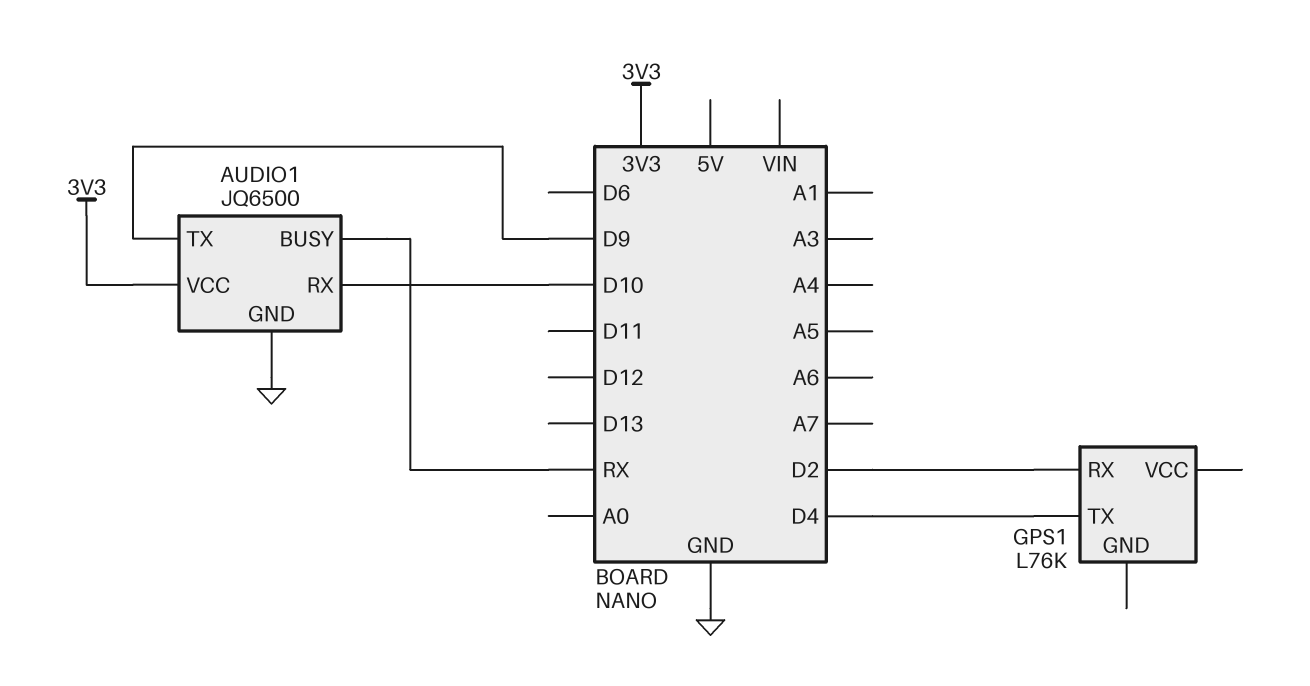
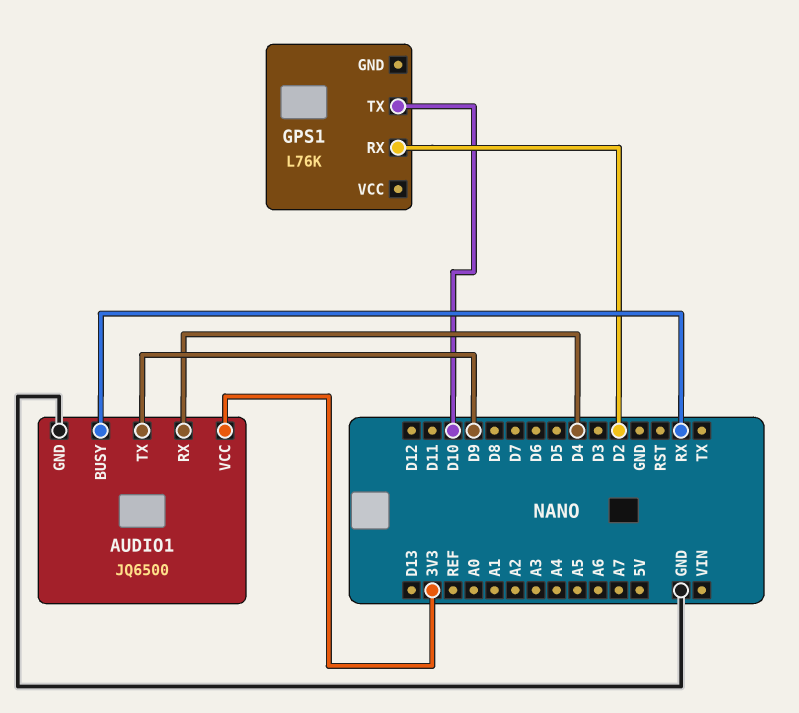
AUDIO1 pin RX: D10 -> D4
GPS1 pin TX: D4 -> D10

